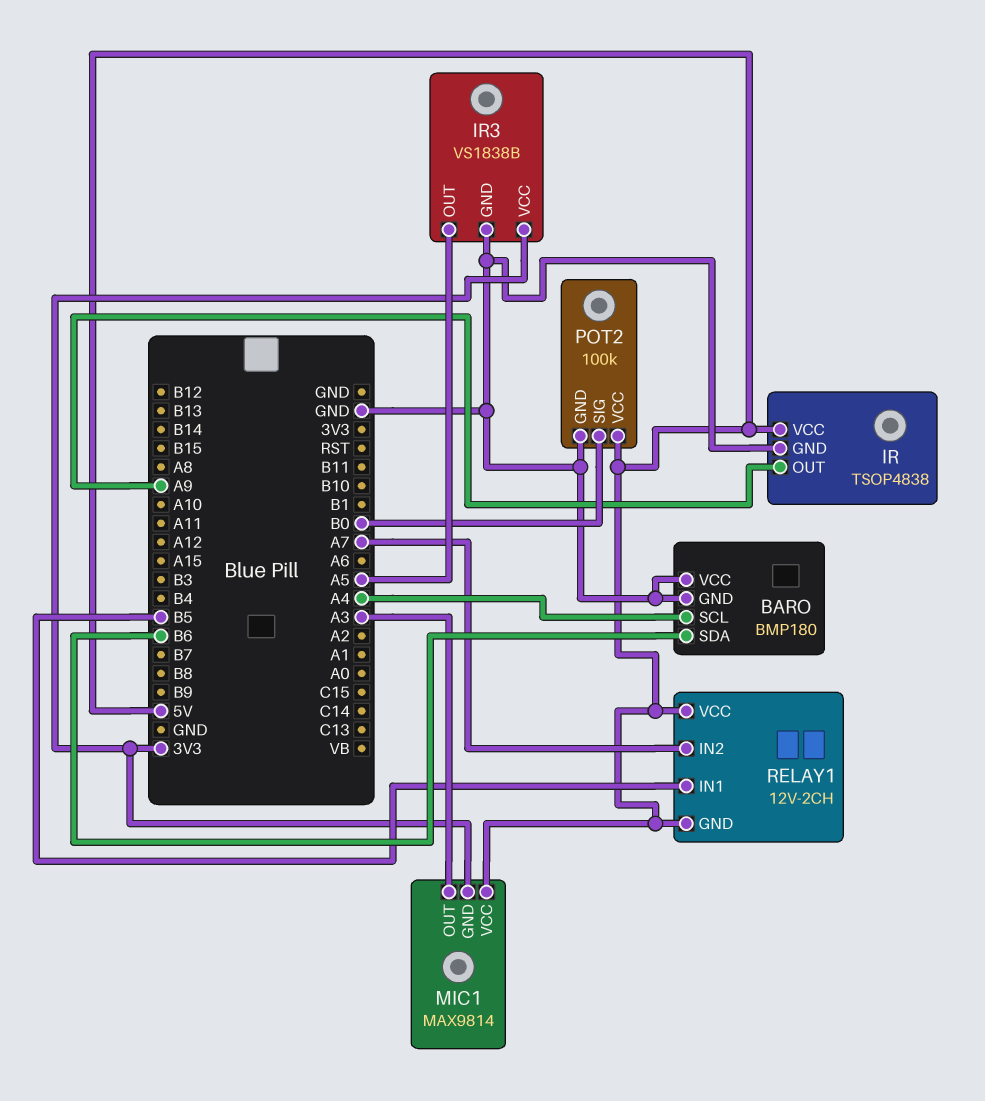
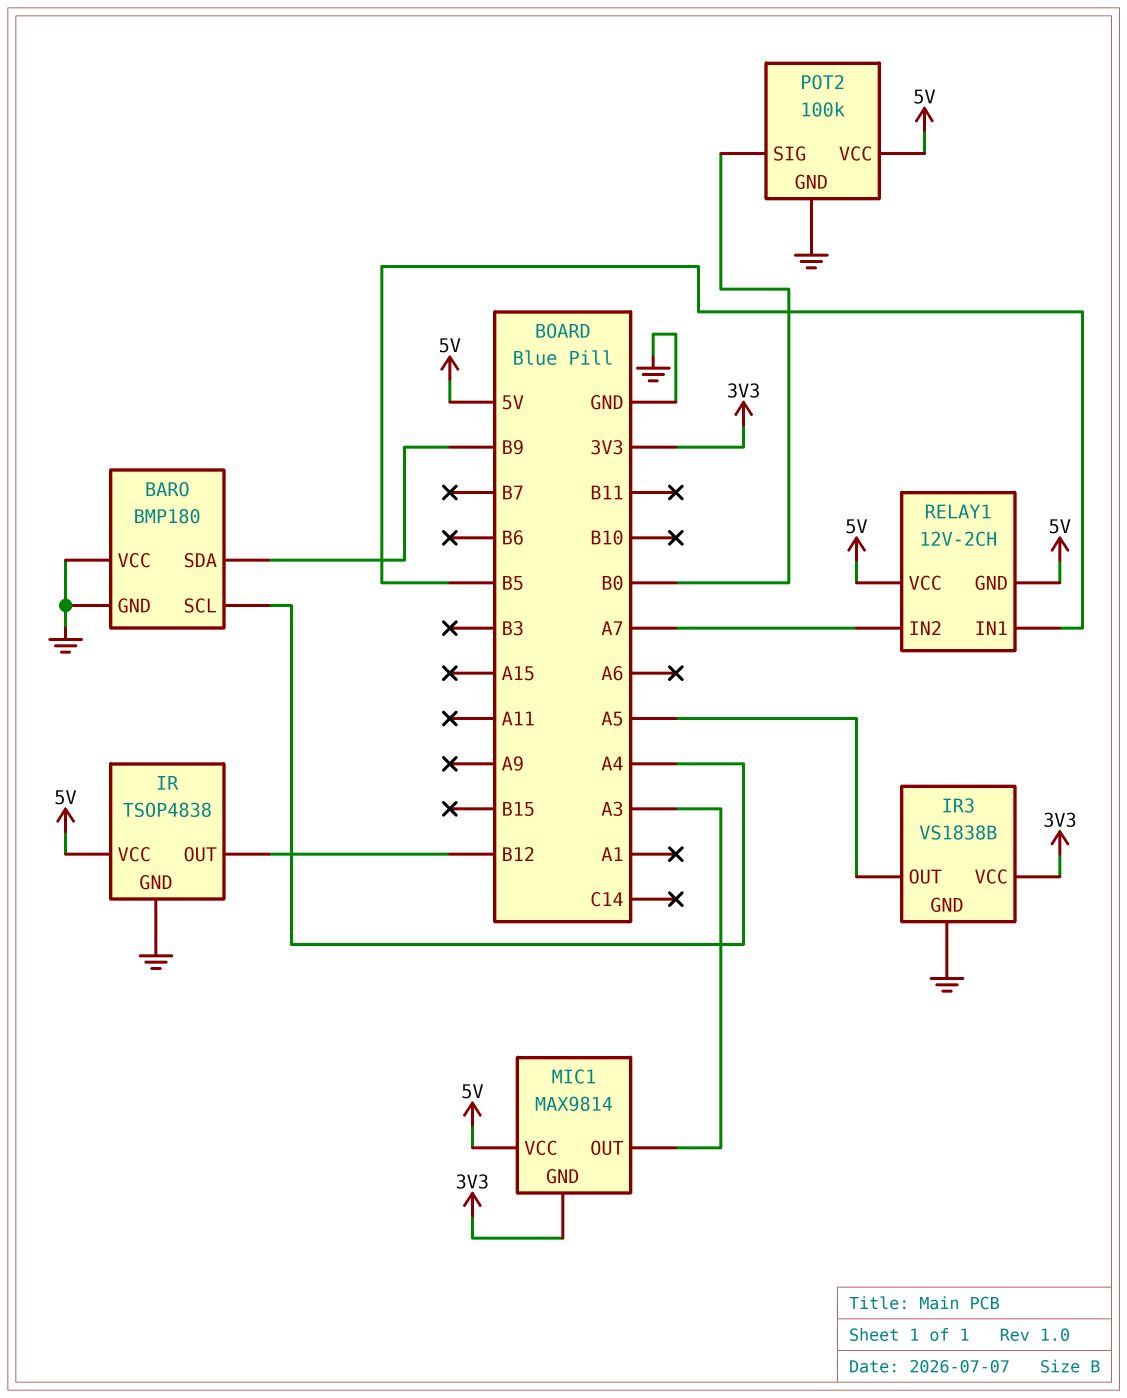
BARO pin SDA: B6 -> B9
IR pin OUT: A9 -> B12

